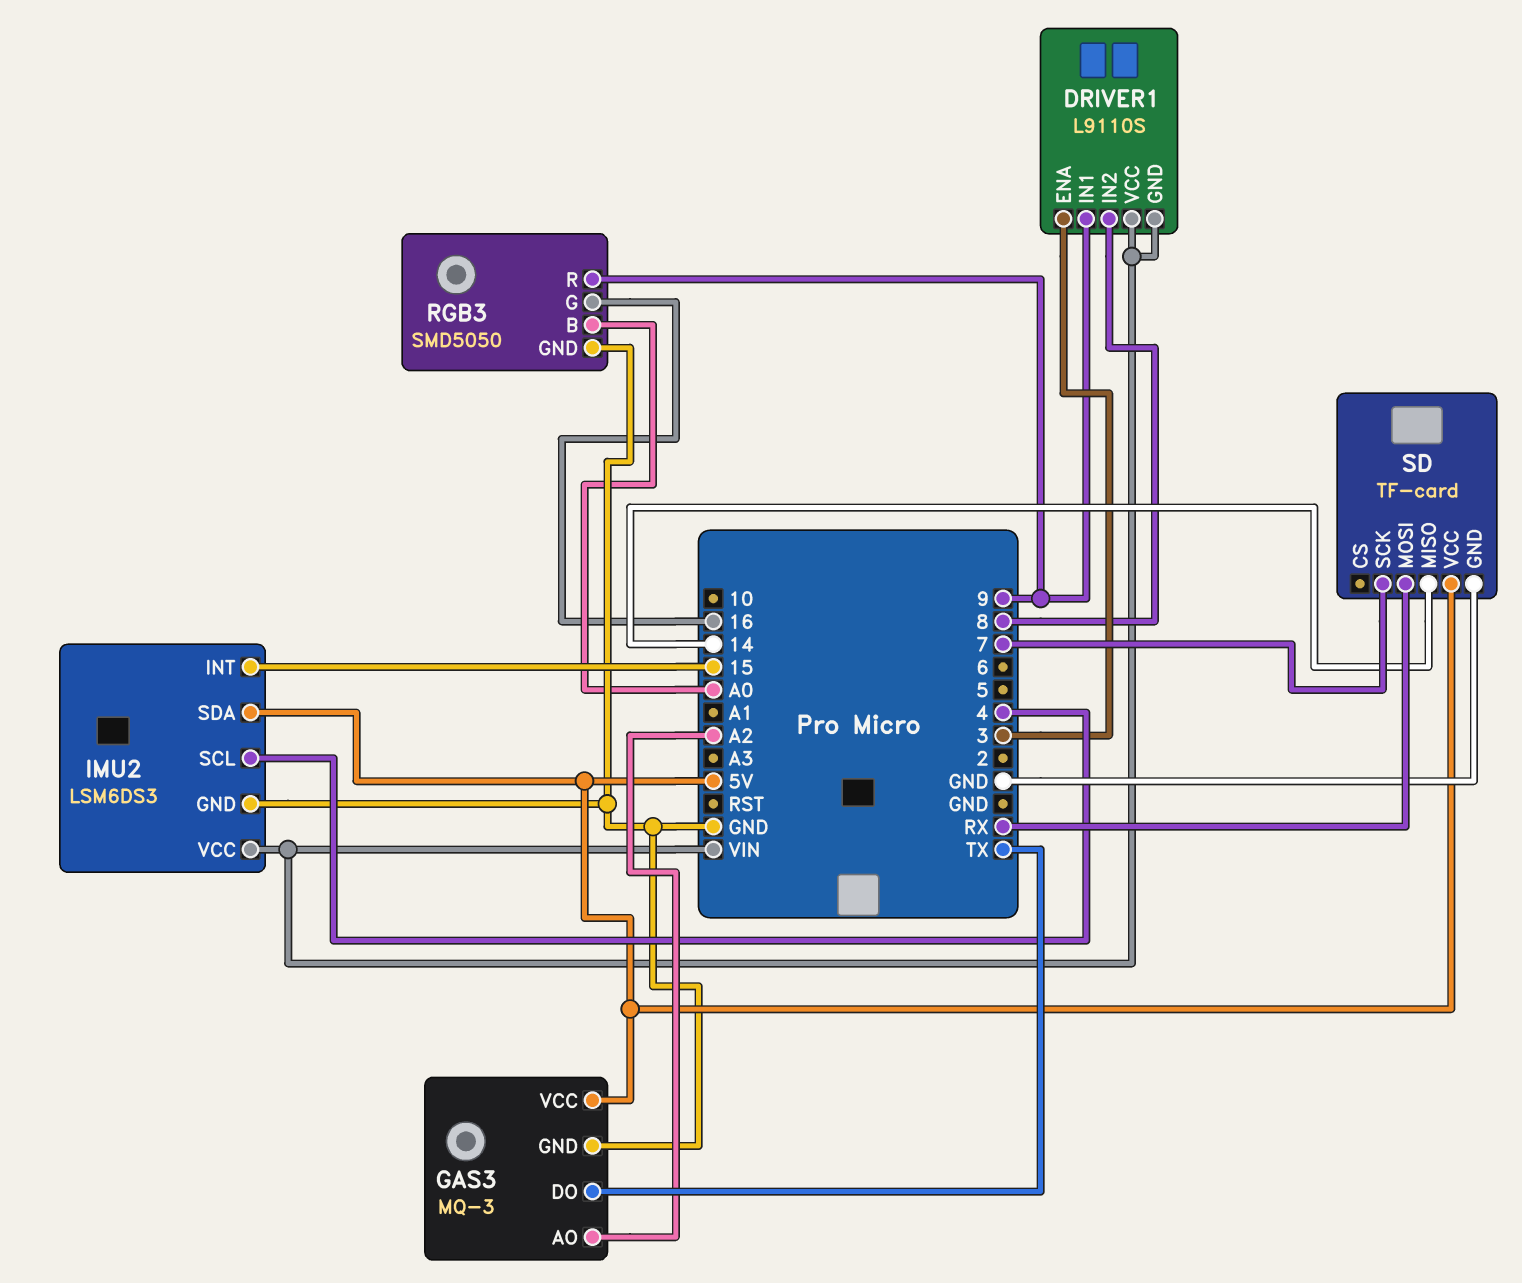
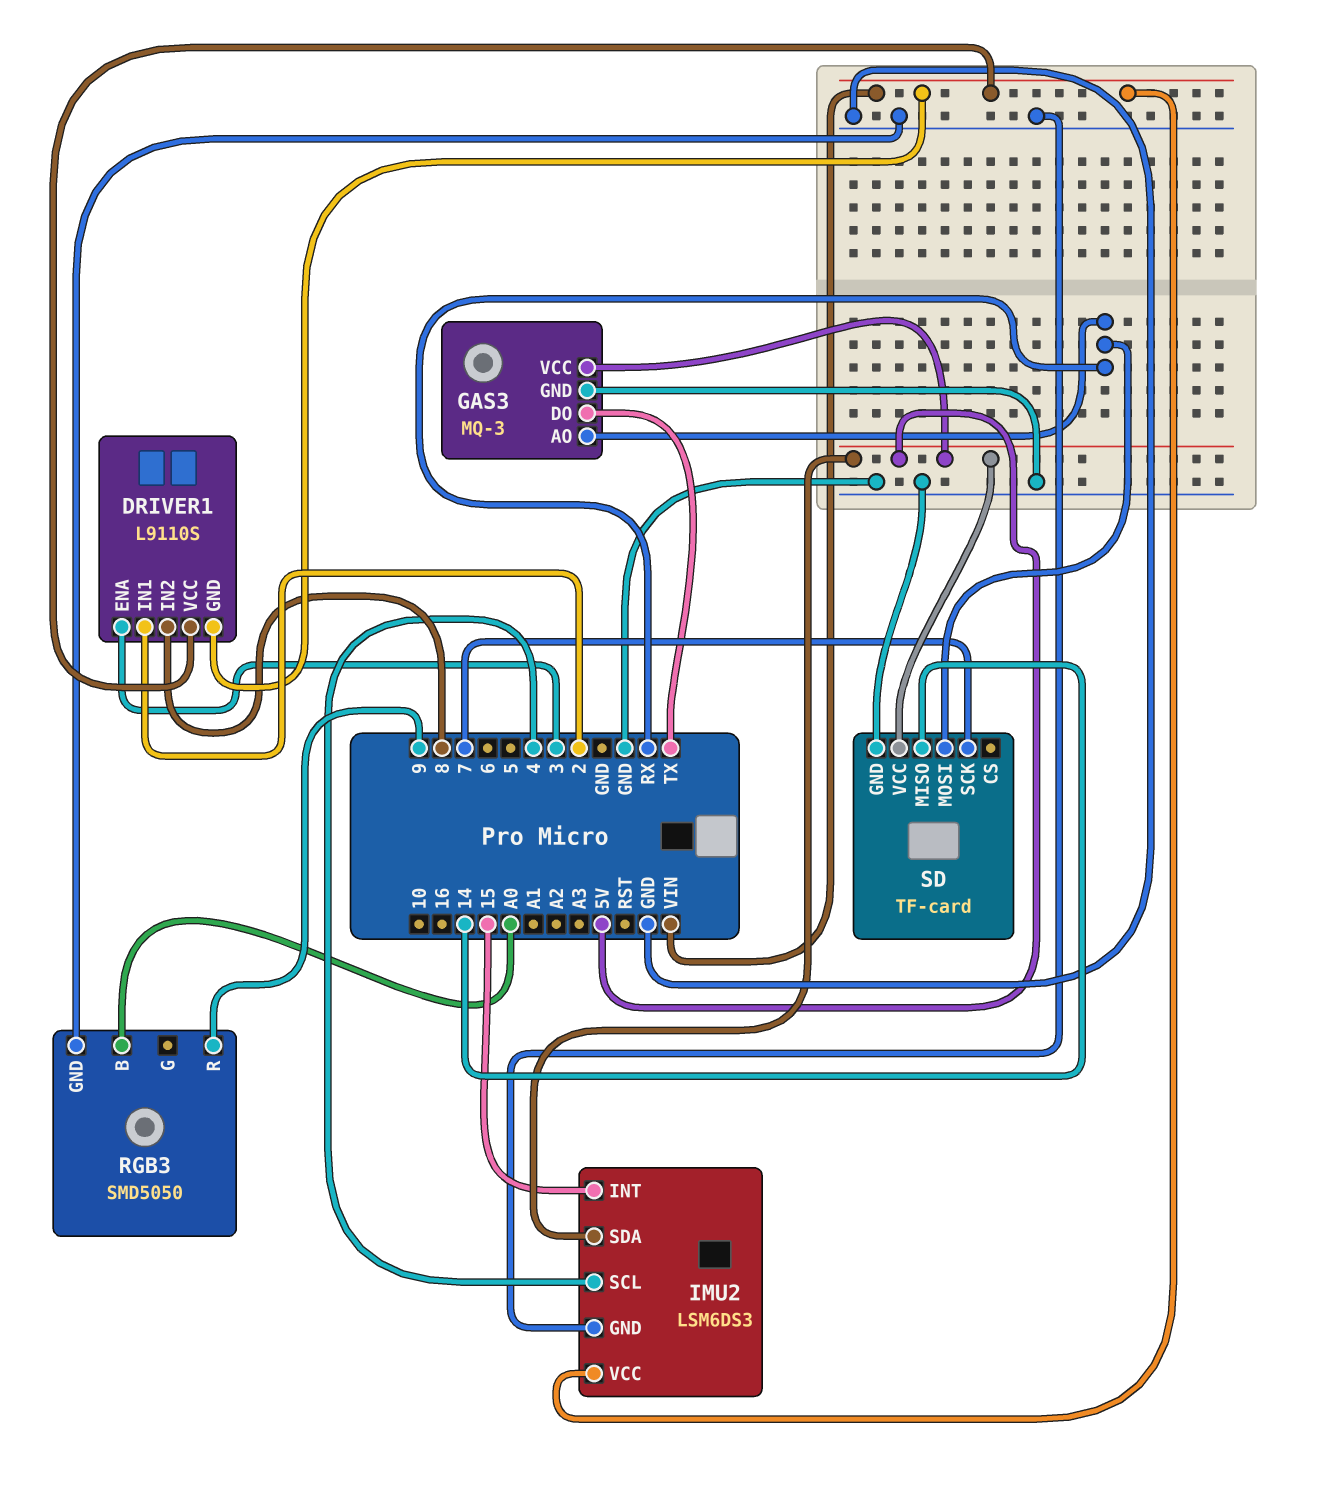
DRIVER1 pin IN1: 9 -> 2
GAS3 pin AO: A2 -> RX
RGB3 pin G: 16 -> none

